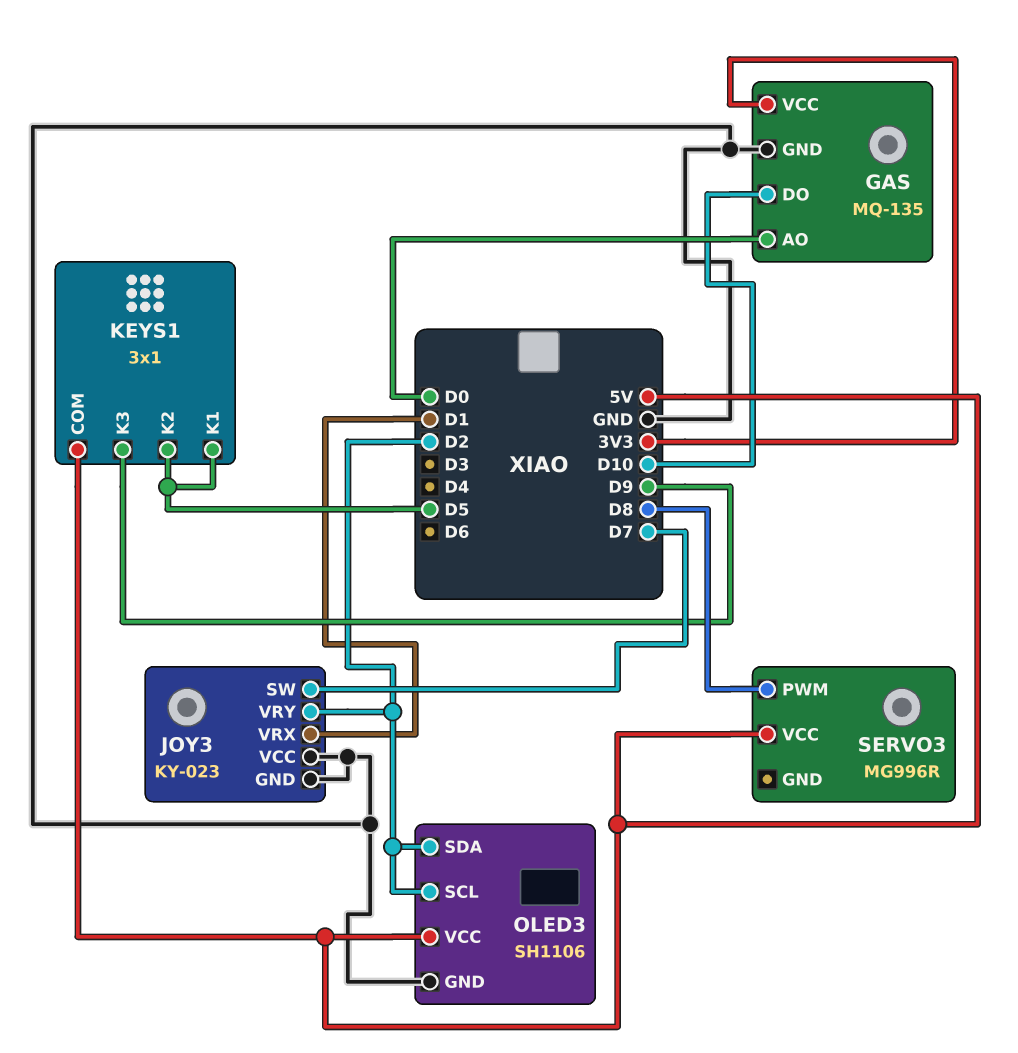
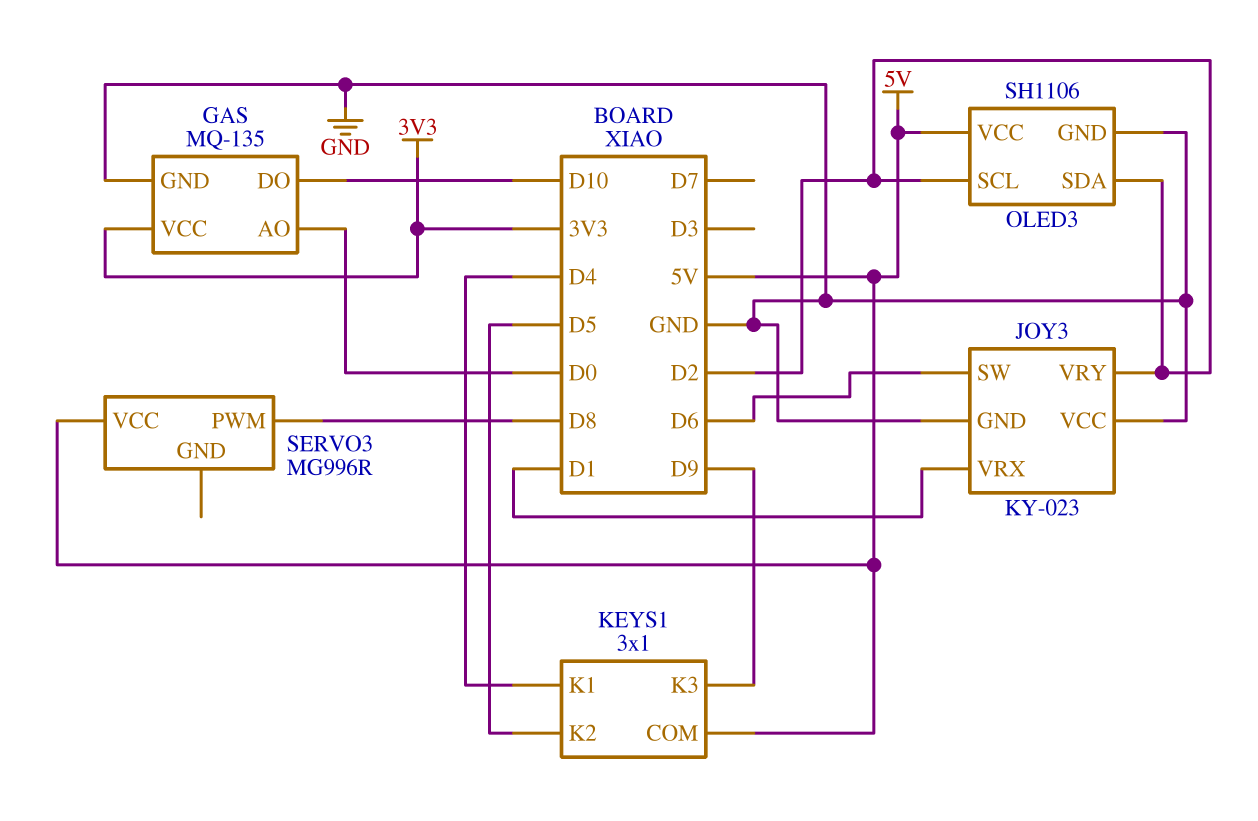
JOY3 pin SW: D7 -> D6
KEYS1 pin K1: D5 -> D4

